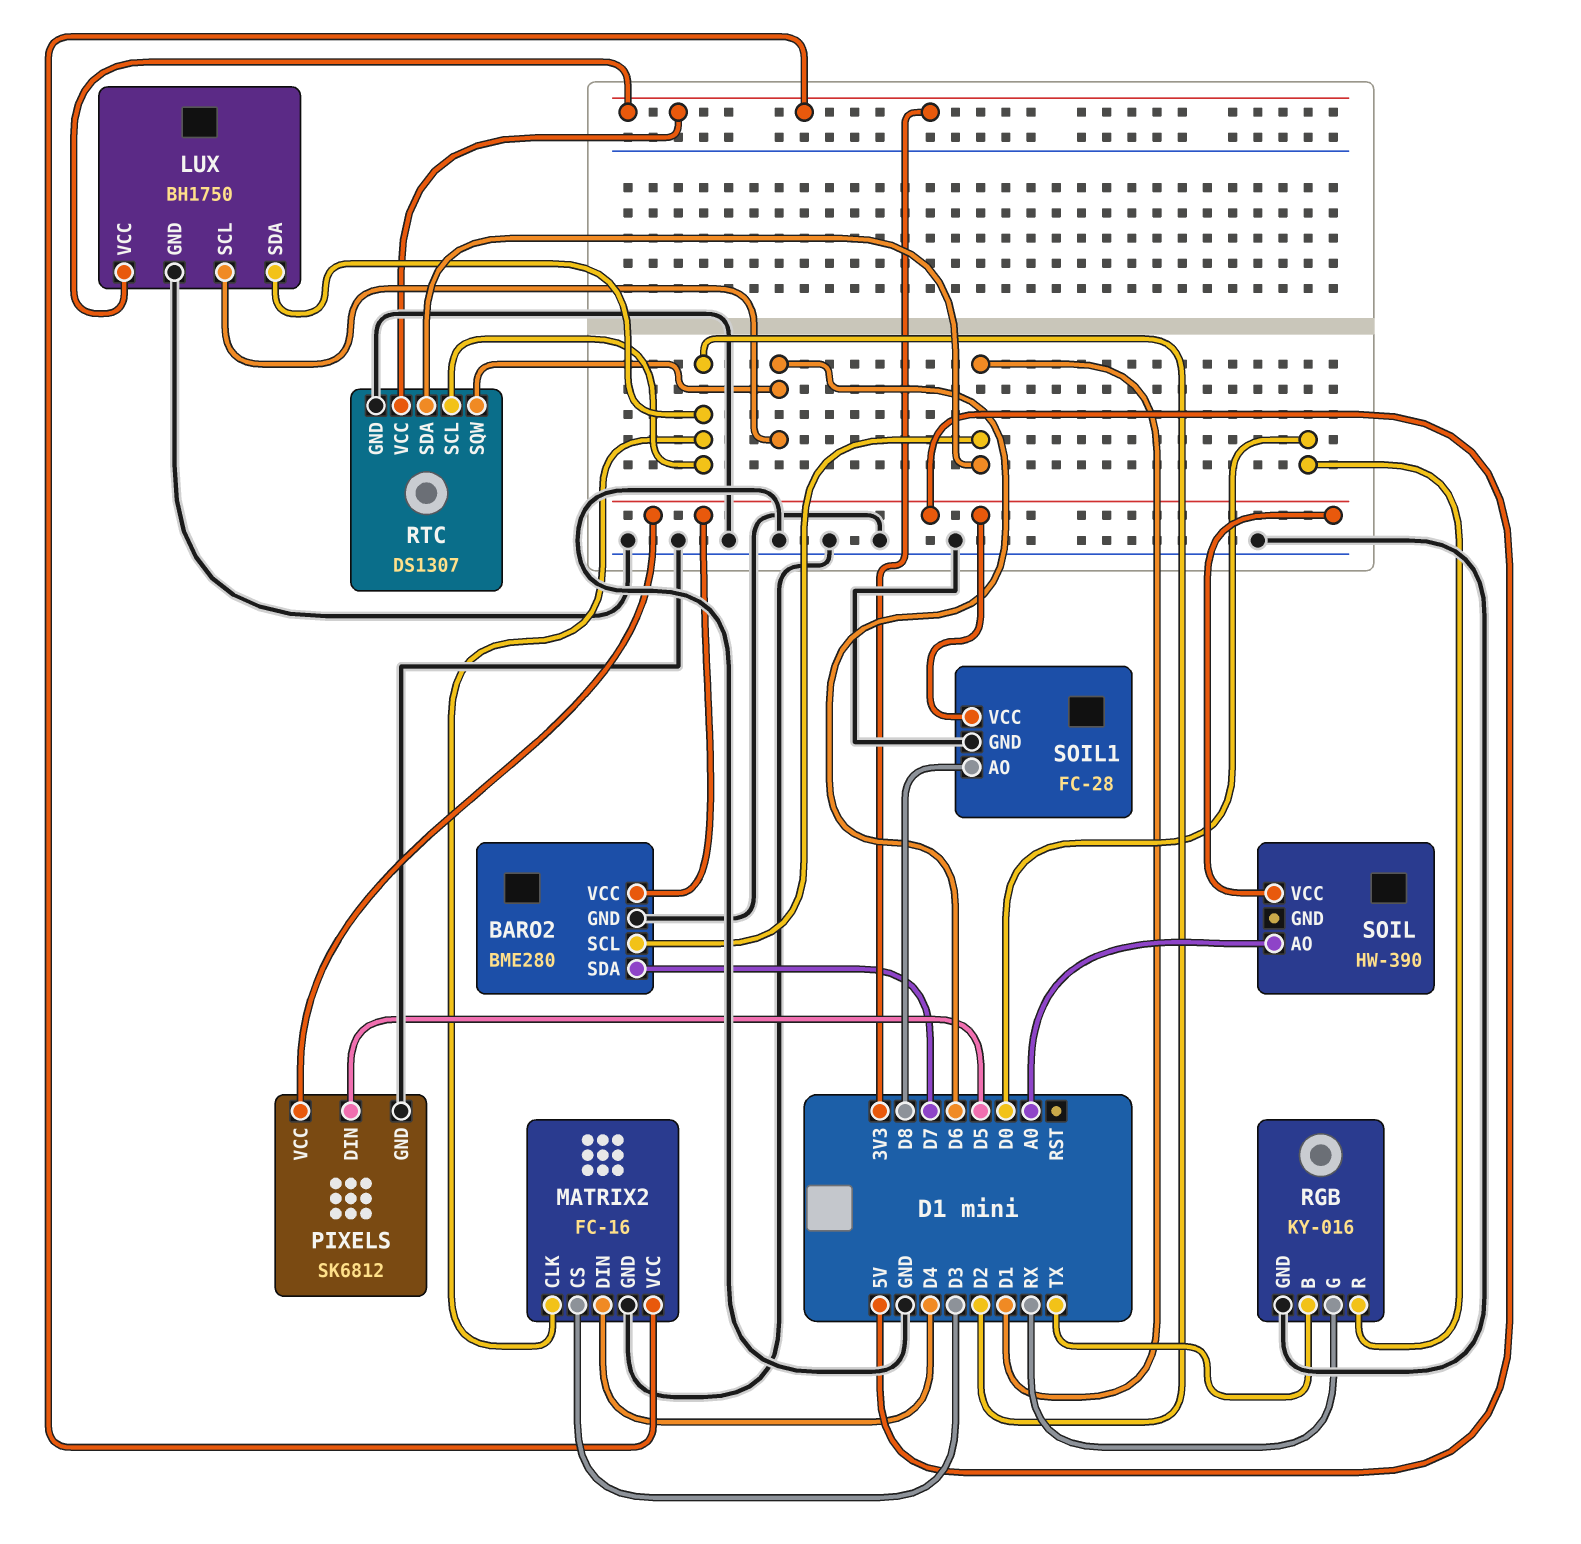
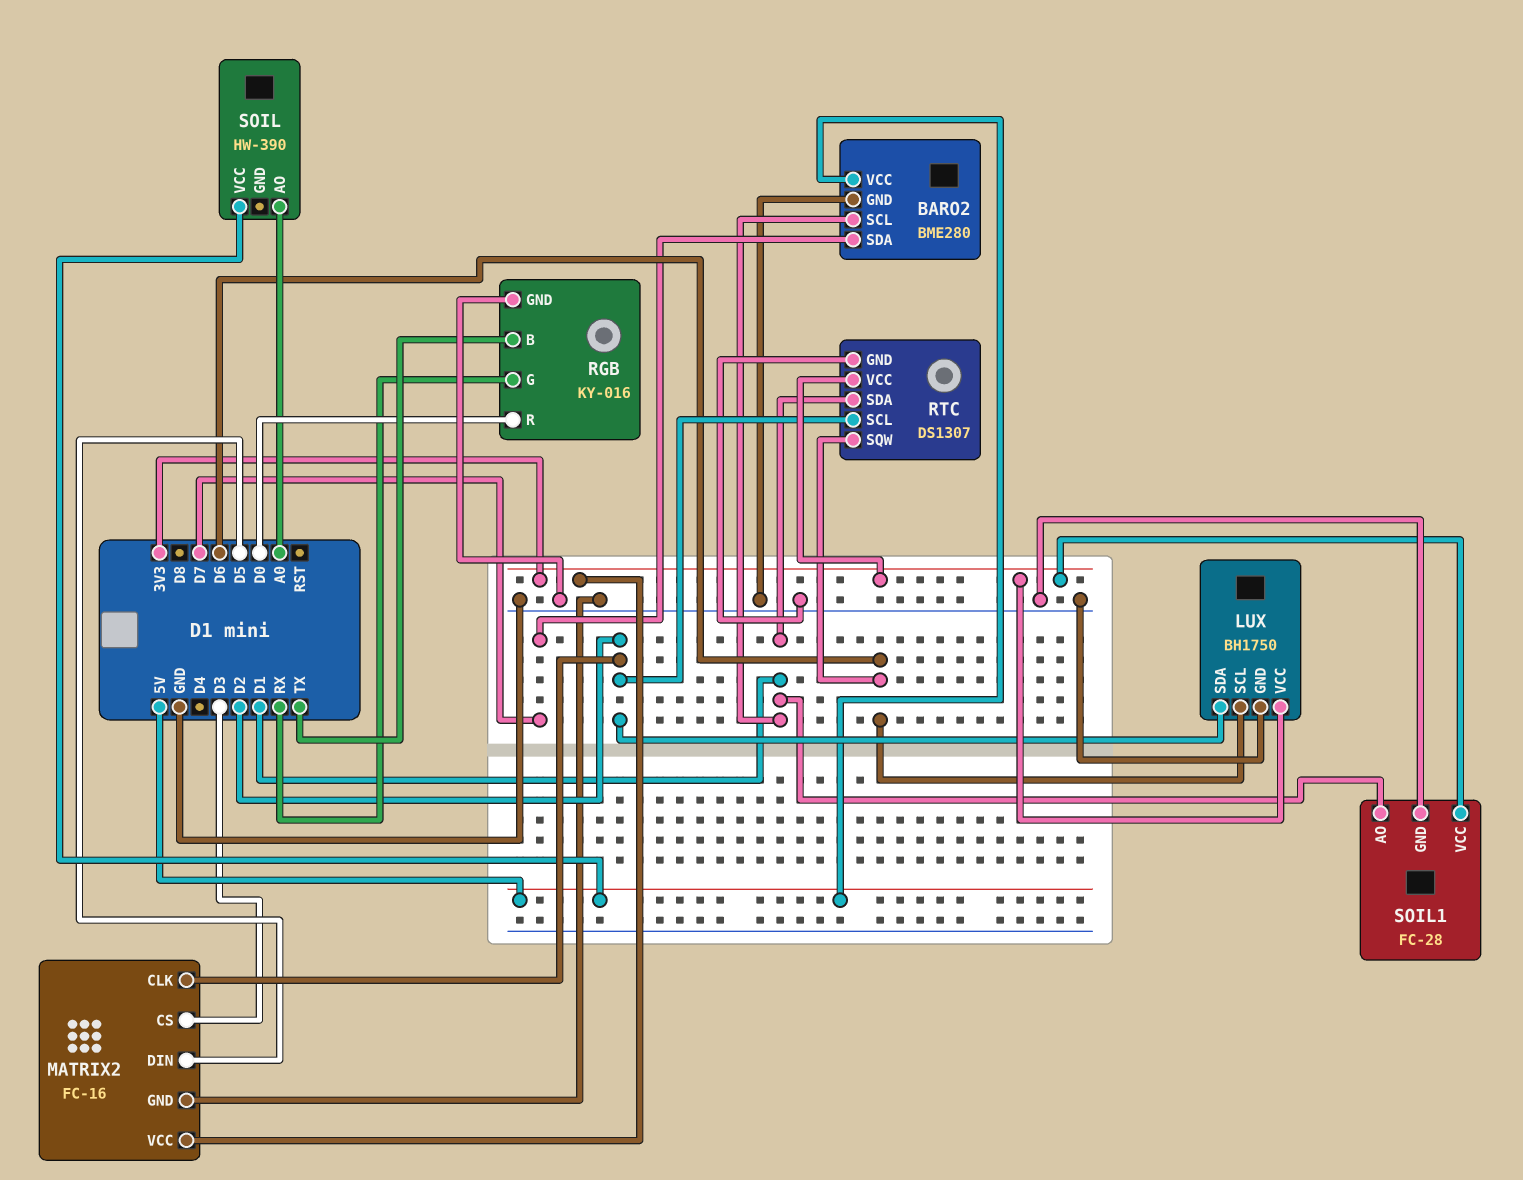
MATRIX2 pin DIN: D4 -> D5
PIXELS: SK6812 -> none
PIXELS pin DIN: D5 -> none
PIXELS pin GND: GND -> none
PIXELS pin VCC: 5V -> none
SOIL1 pin AO: D8 -> D1
SOIL1 pin VCC: 5V -> 3V3

